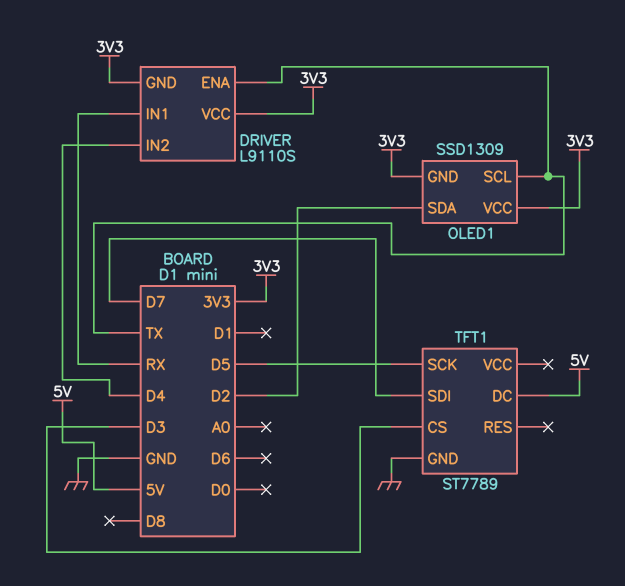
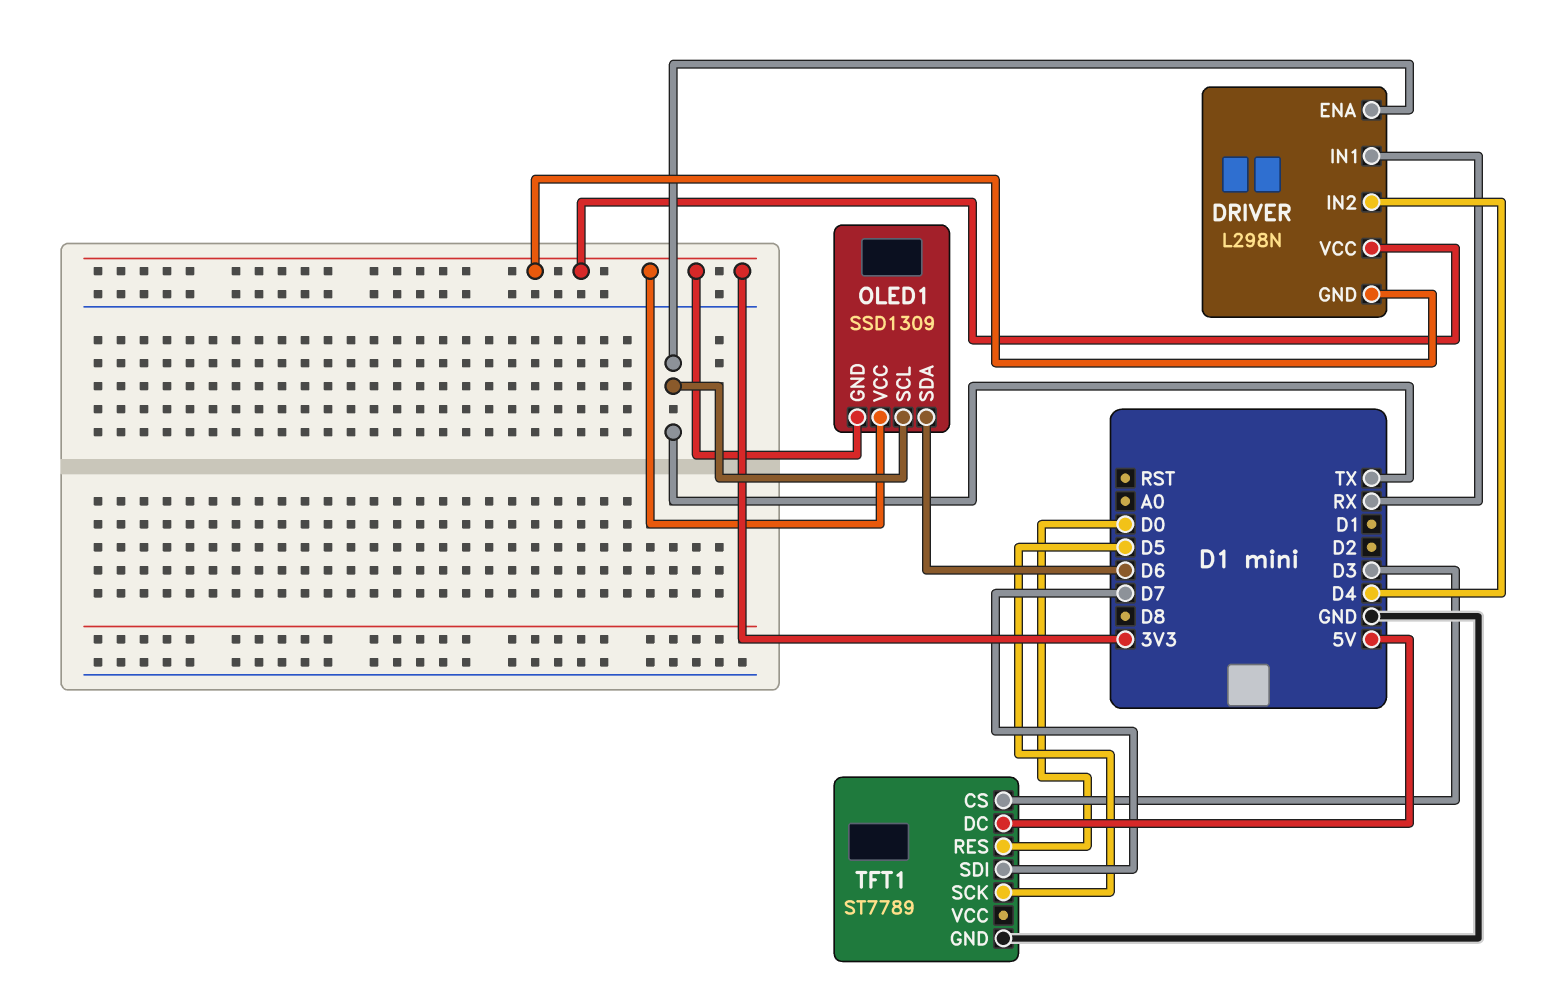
DRIVER: L9110S -> L298N
OLED1 pin SDA: D2 -> D6
TFT1 pin RES: none -> D0

